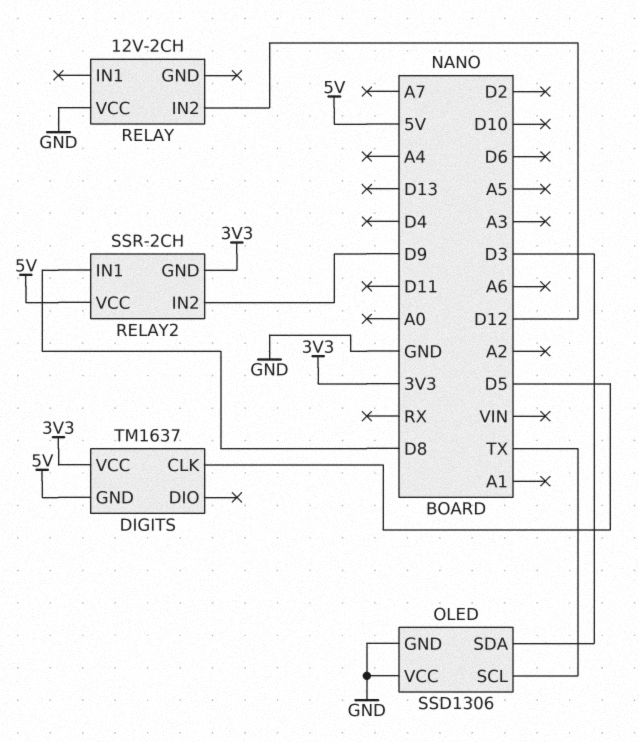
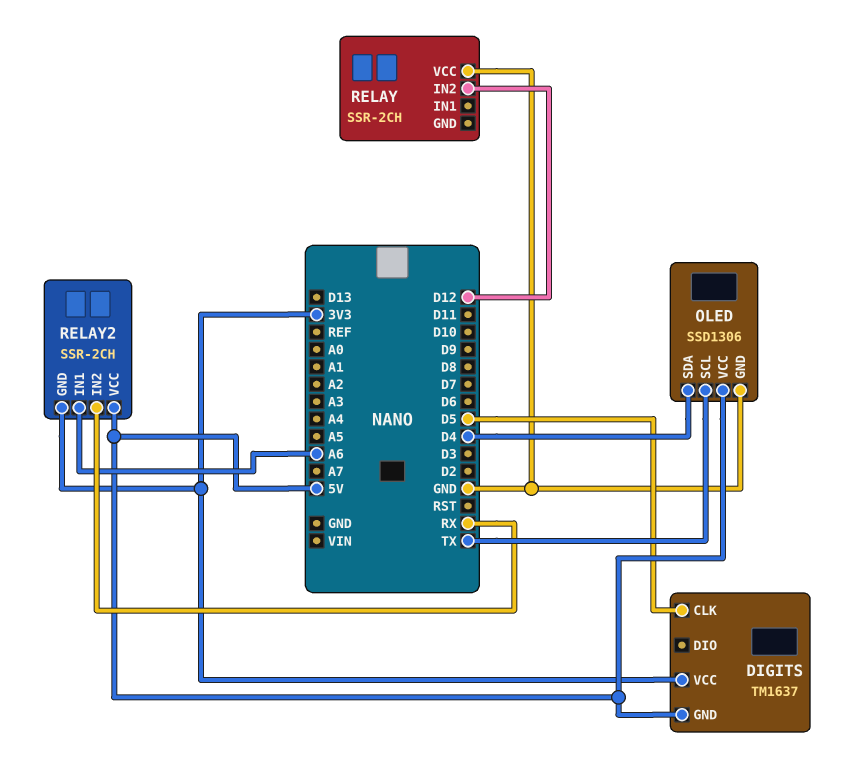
OLED pin SDA: D3 -> D4
OLED pin VCC: GND -> 5V
RELAY: 12V-2CH -> SSR-2CH
RELAY2 pin IN1: D8 -> A6
RELAY2 pin IN2: D9 -> RX

